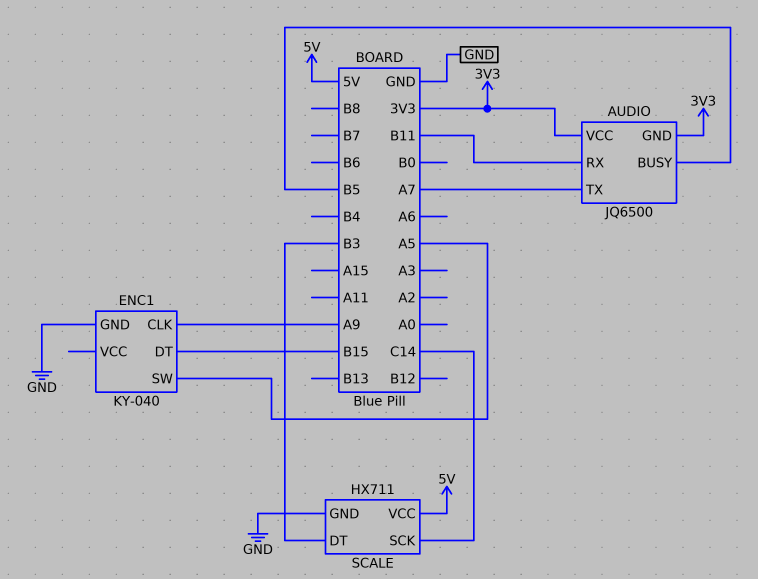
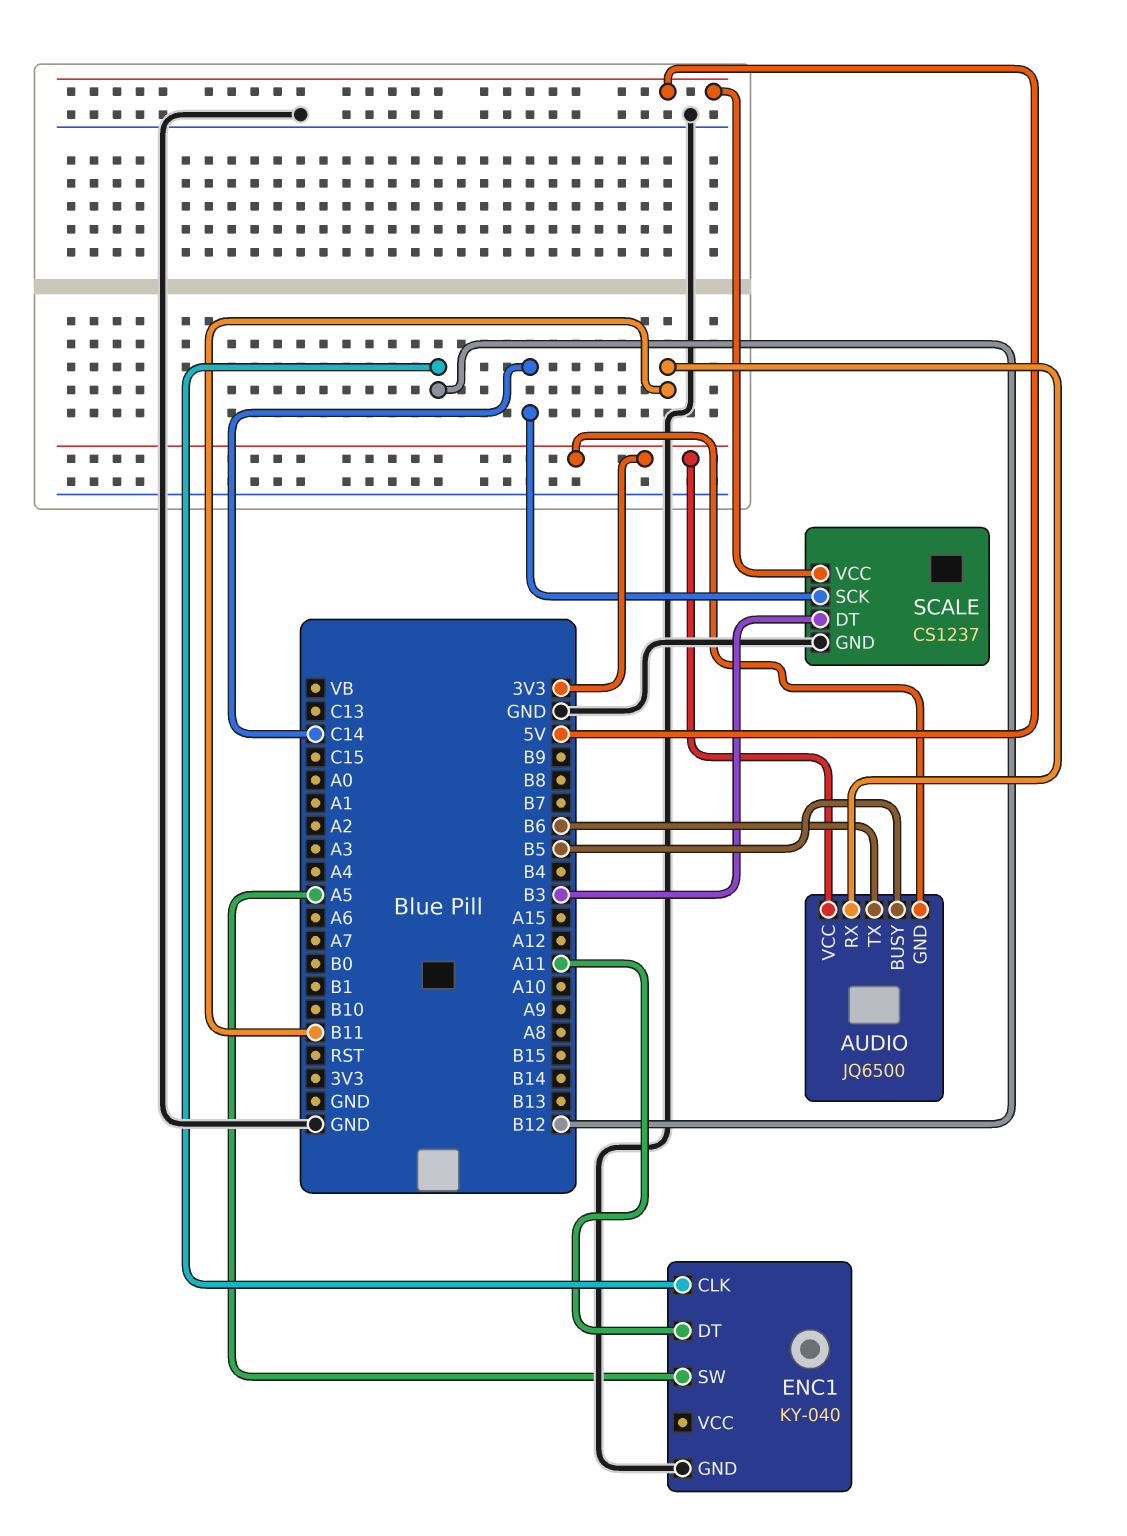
AUDIO pin TX: A7 -> B6
ENC1 pin CLK: A9 -> B12
ENC1 pin DT: B15 -> A11
SCALE: HX711 -> CS1237

